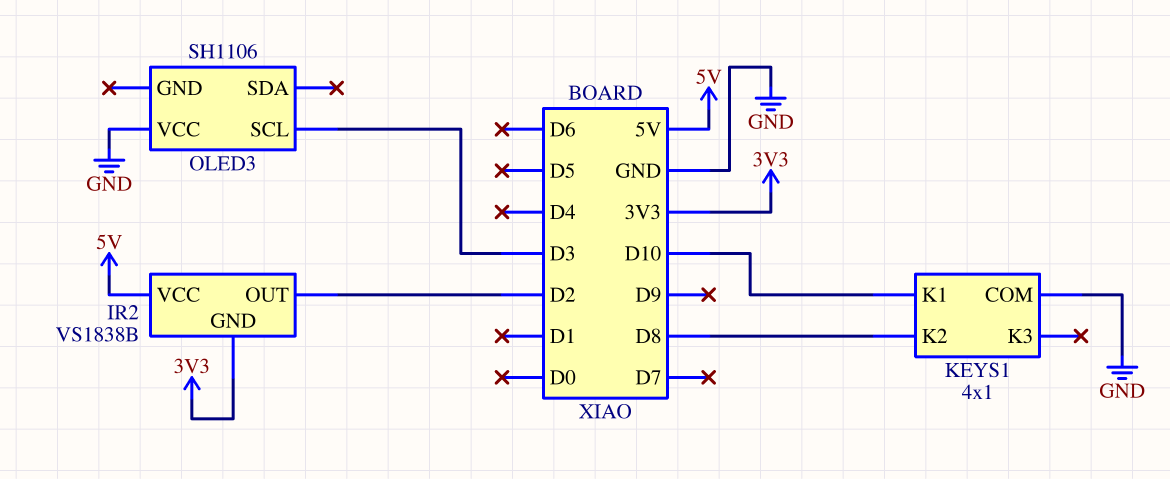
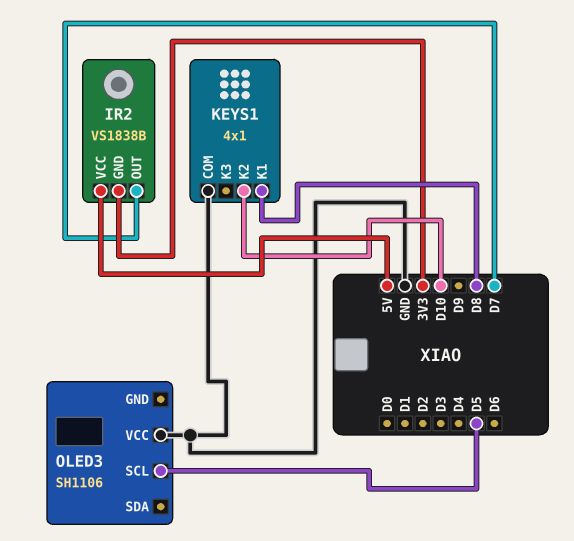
IR2 pin OUT: D2 -> D7
KEYS1 pin K1: D10 -> D8
KEYS1 pin K2: D8 -> D10
OLED3 pin SCL: D3 -> D5

